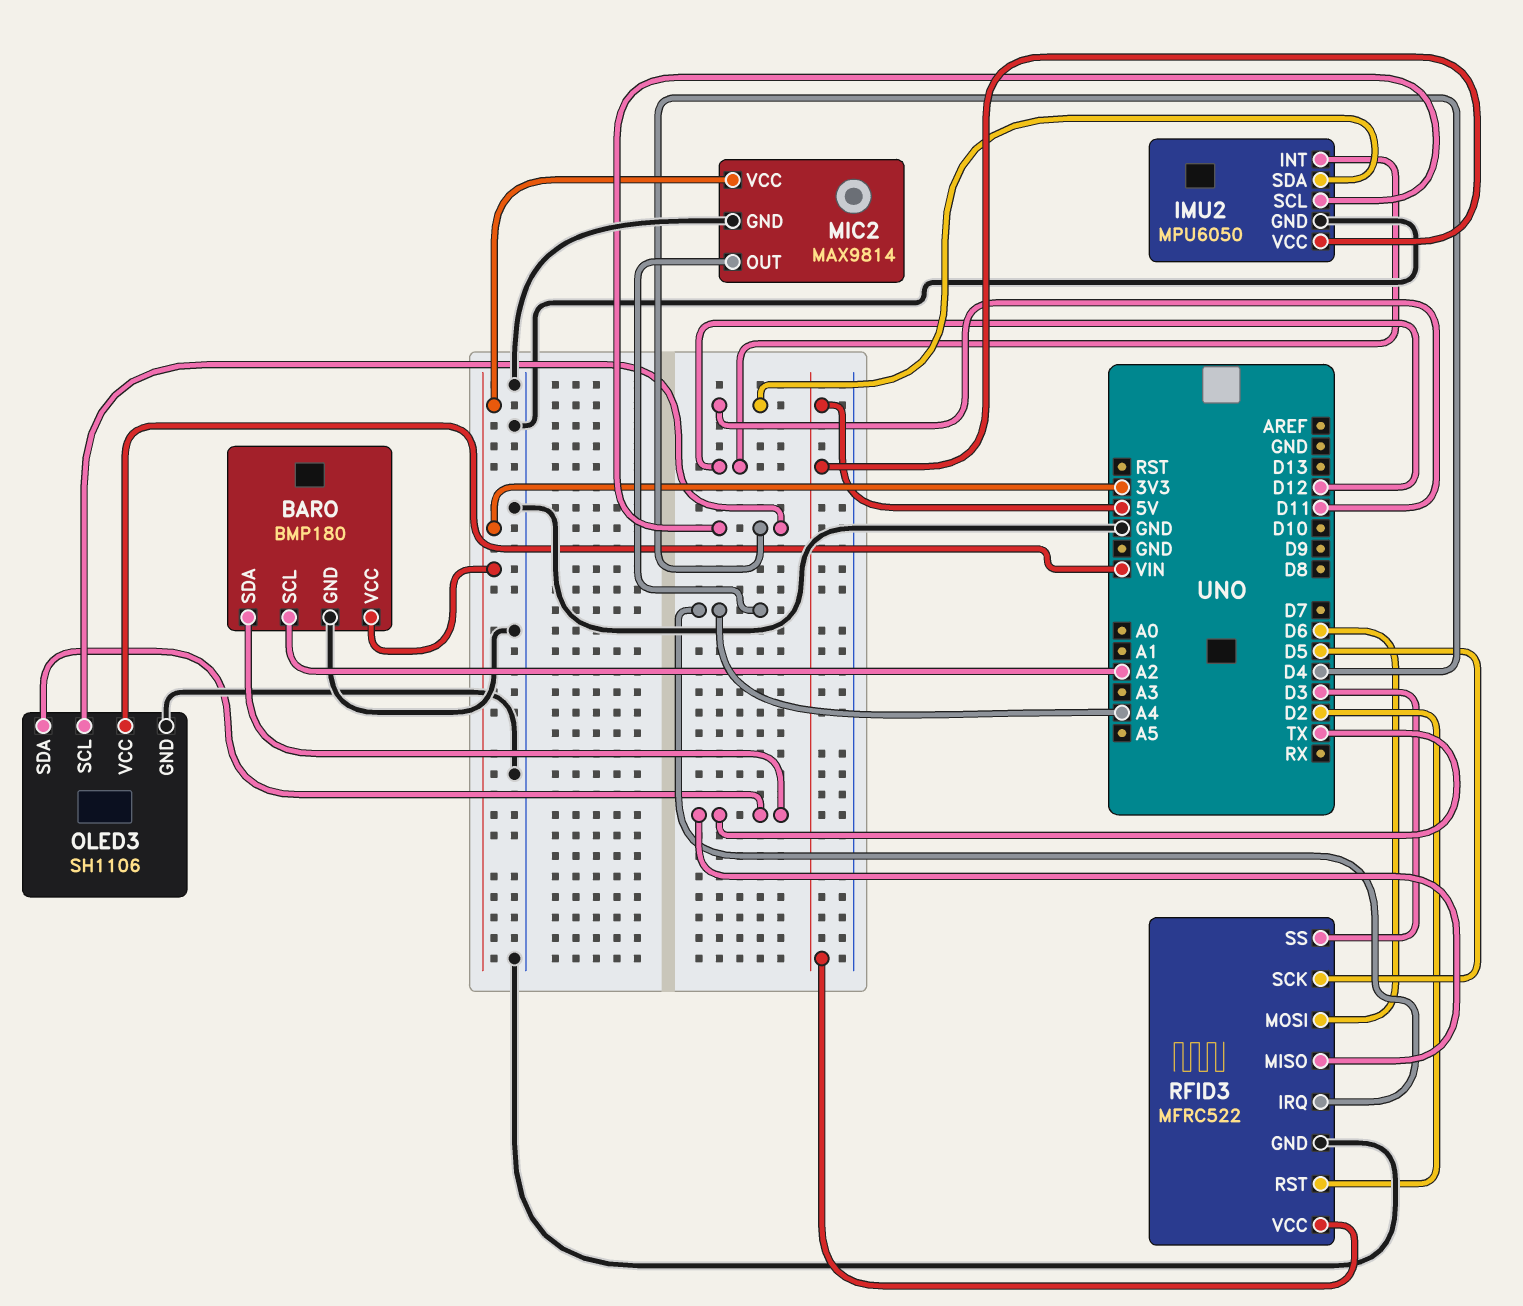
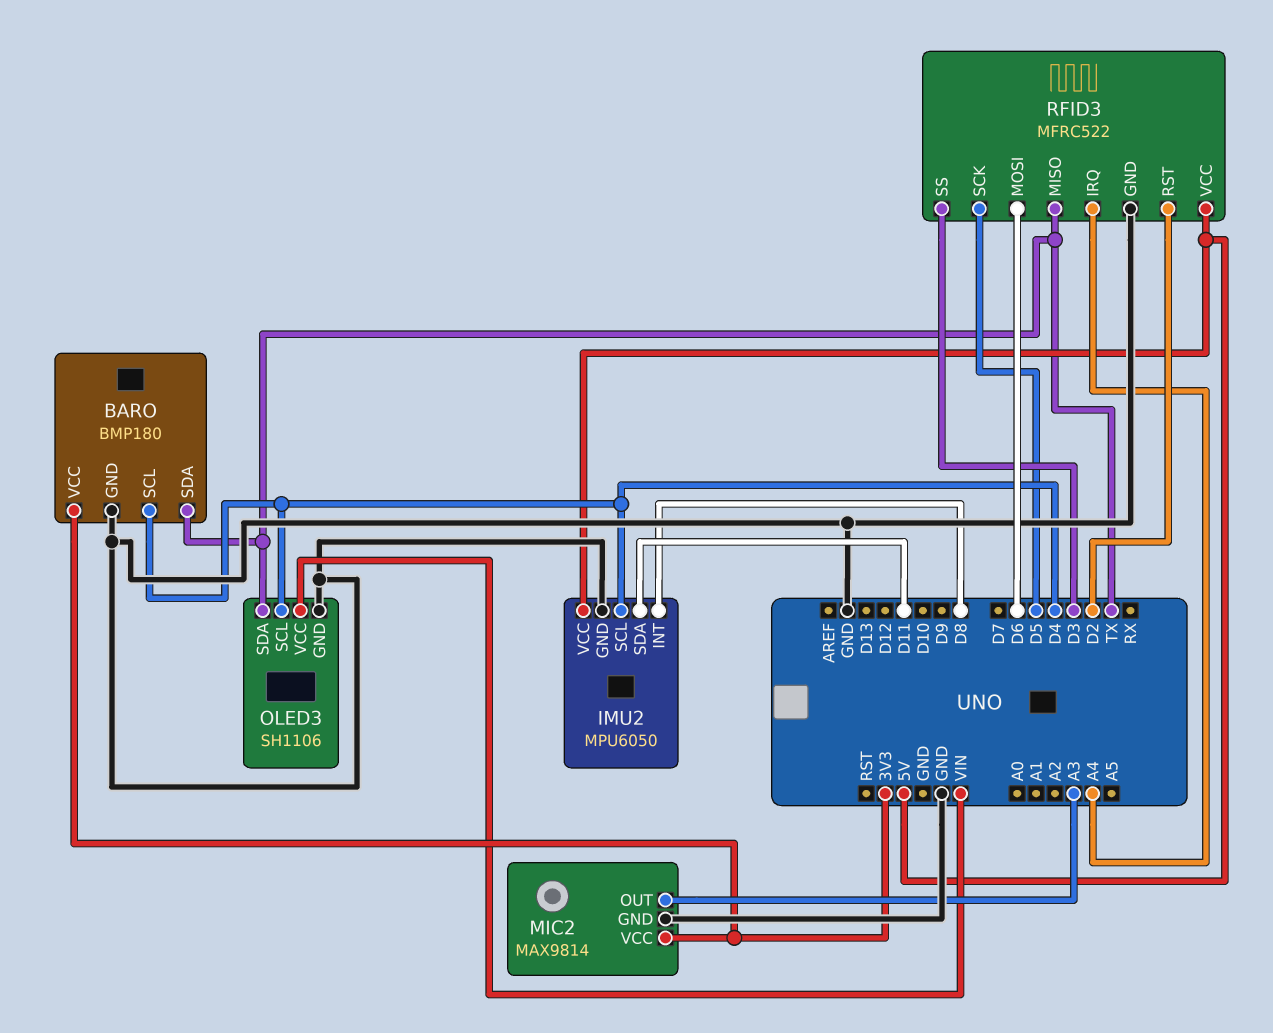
BARO pin SCL: A2 -> D4
IMU2 pin INT: D12 -> D8
MIC2 pin OUT: A4 -> A3

